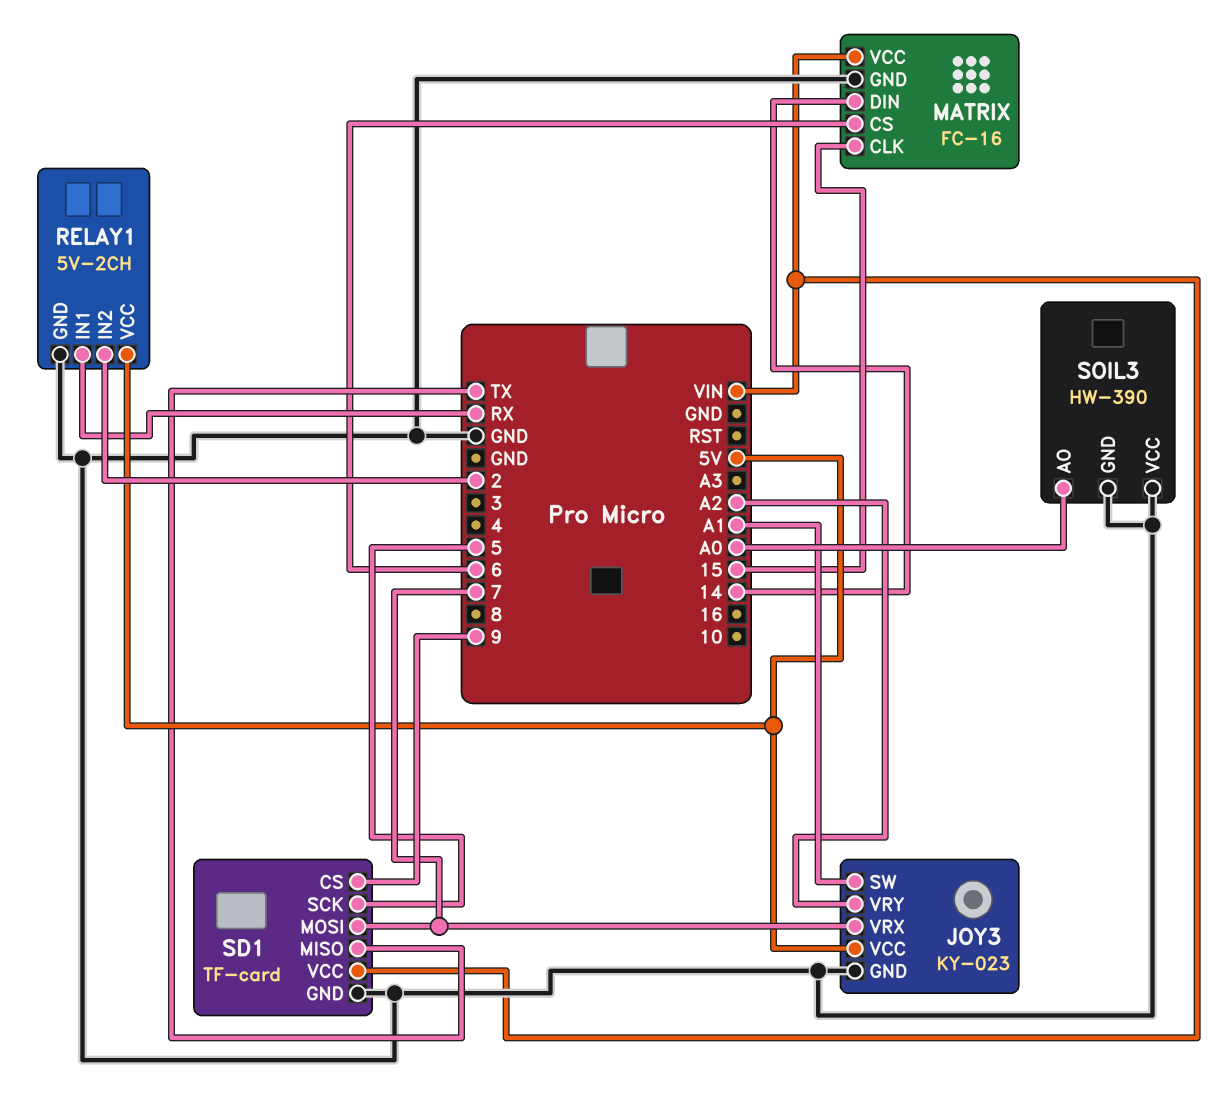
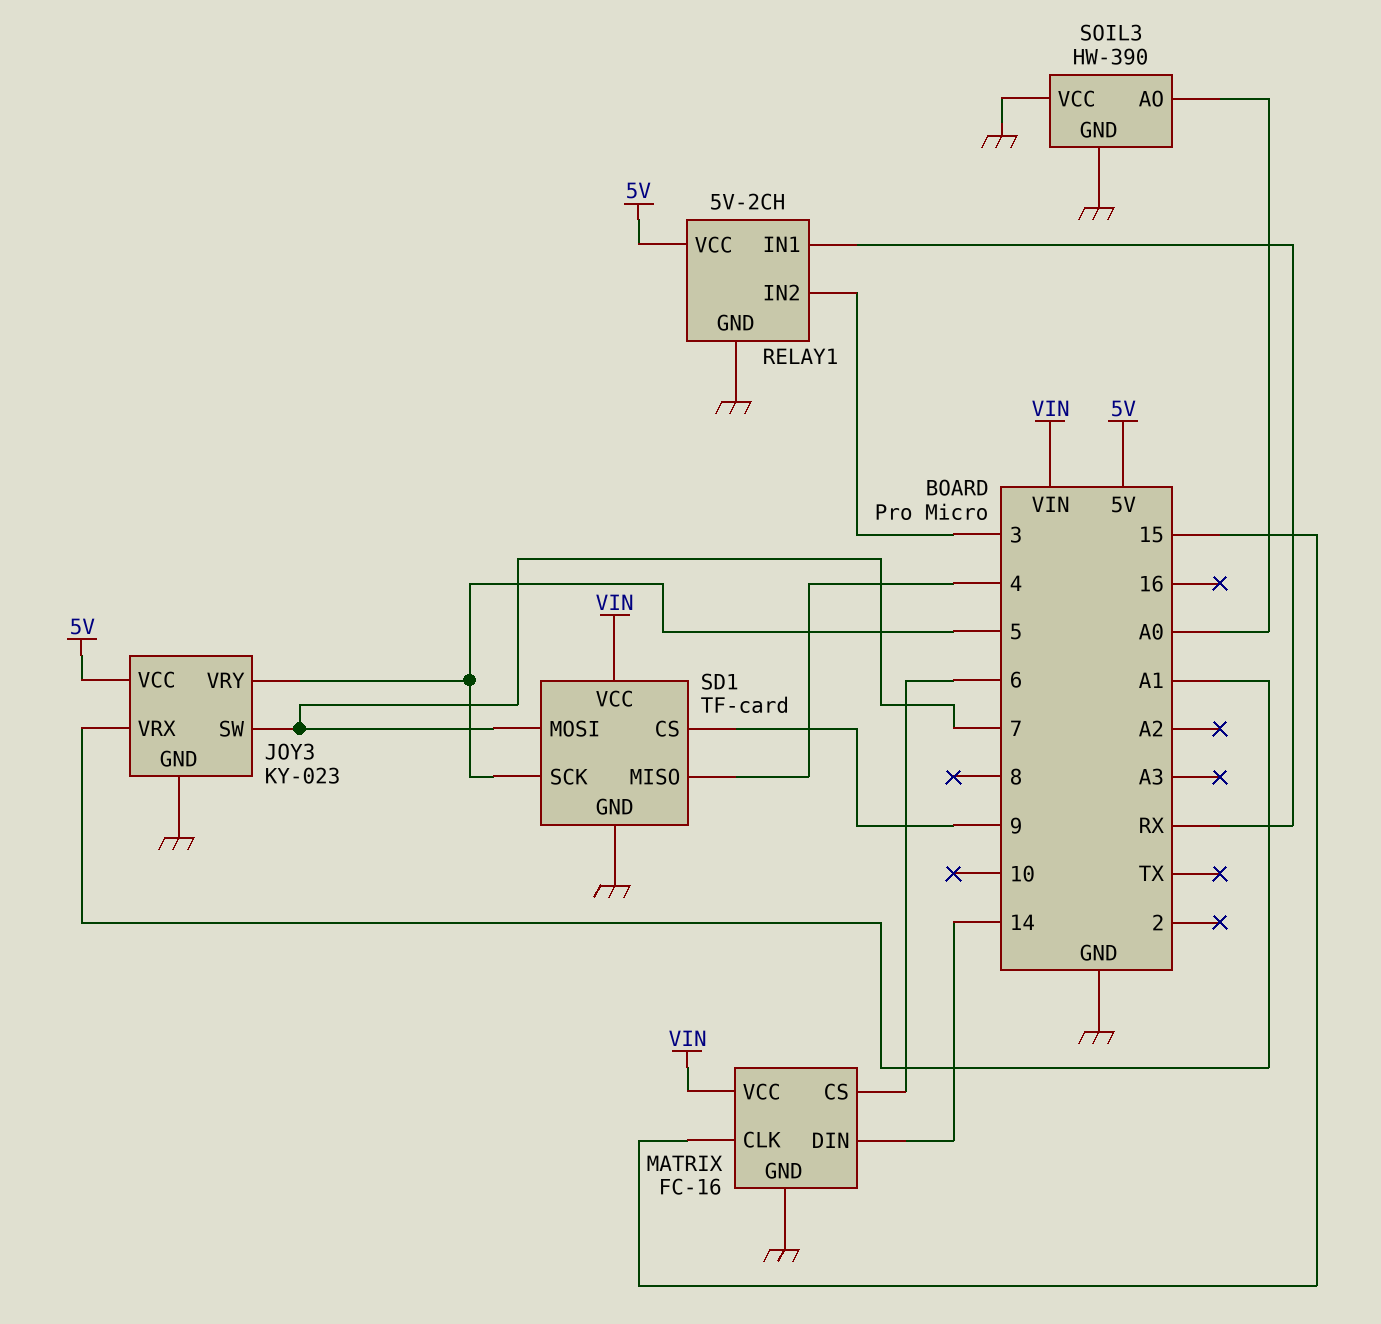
JOY3 pin SW: A1 -> 7
JOY3 pin VRX: 7 -> A1
JOY3 pin VRY: A2 -> 5
RELAY1 pin IN2: 2 -> 3
SD1 pin MISO: TX -> 4

